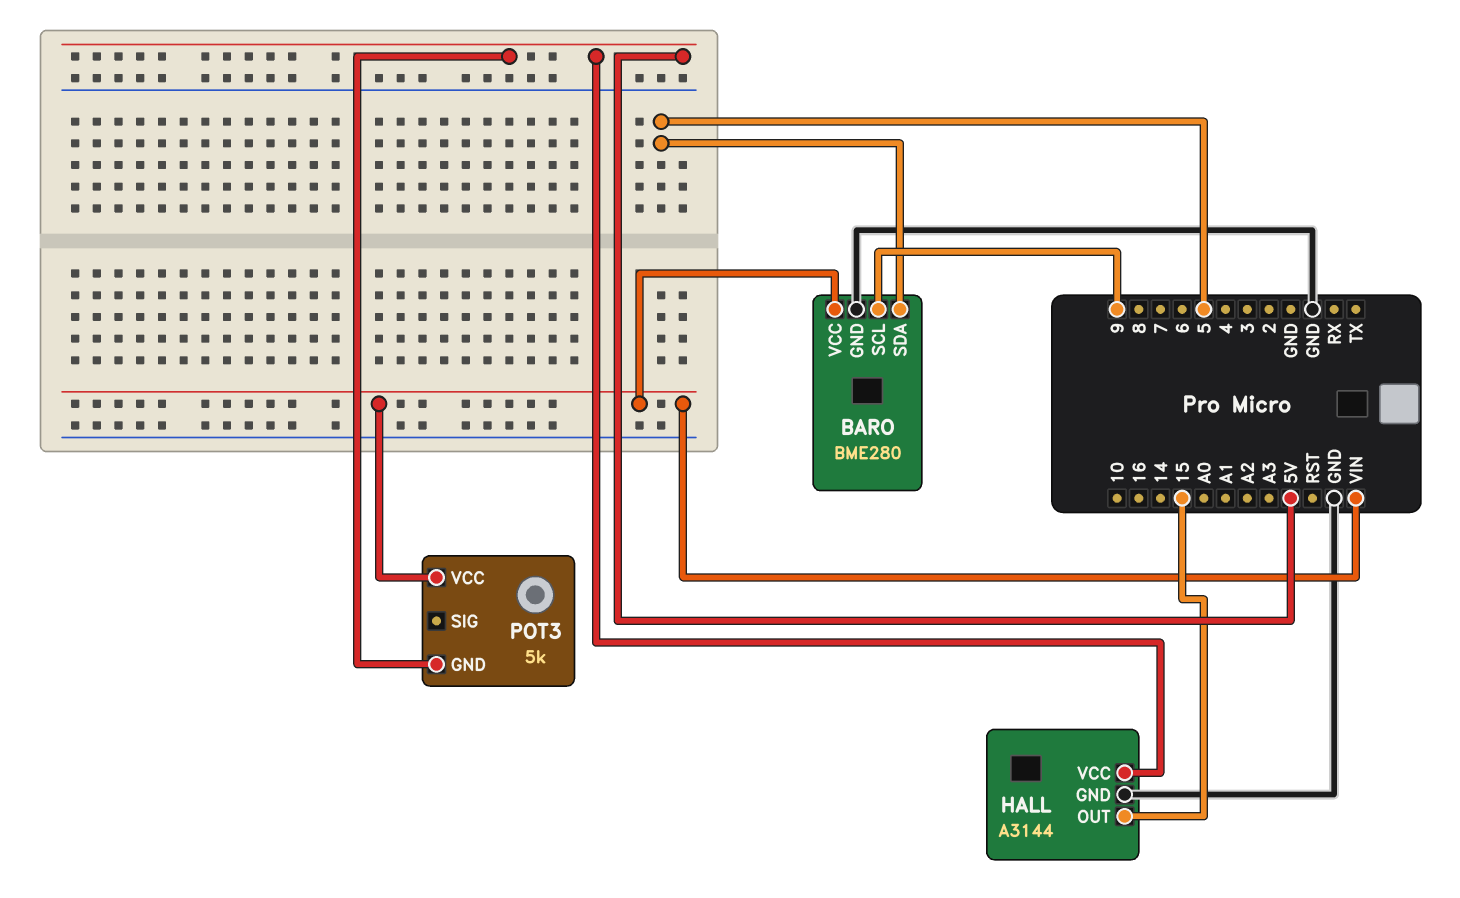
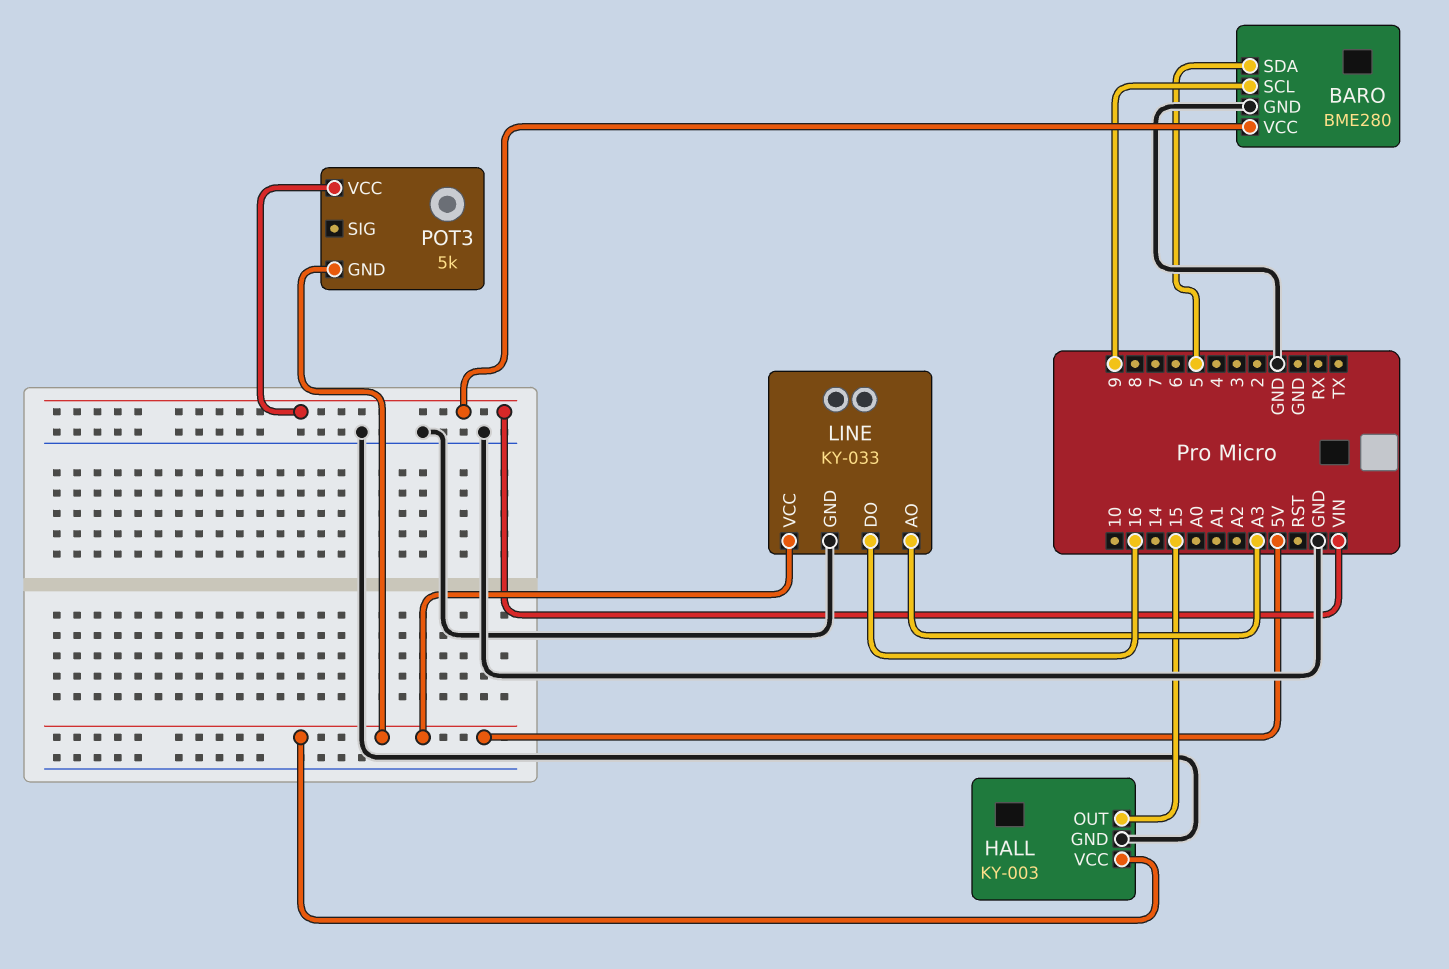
HALL: A3144 -> KY-003
LINE: none -> KY-033
LINE pin AO: none -> A3
LINE pin DO: none -> 16
LINE pin GND: none -> GND
LINE pin VCC: none -> 5V

